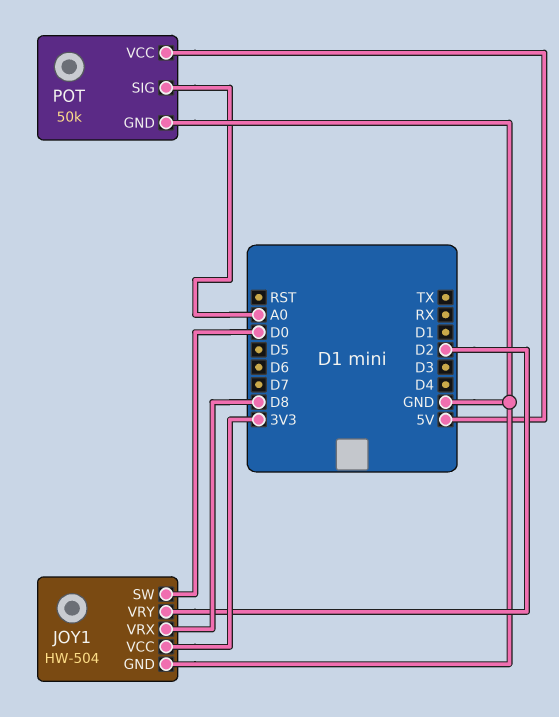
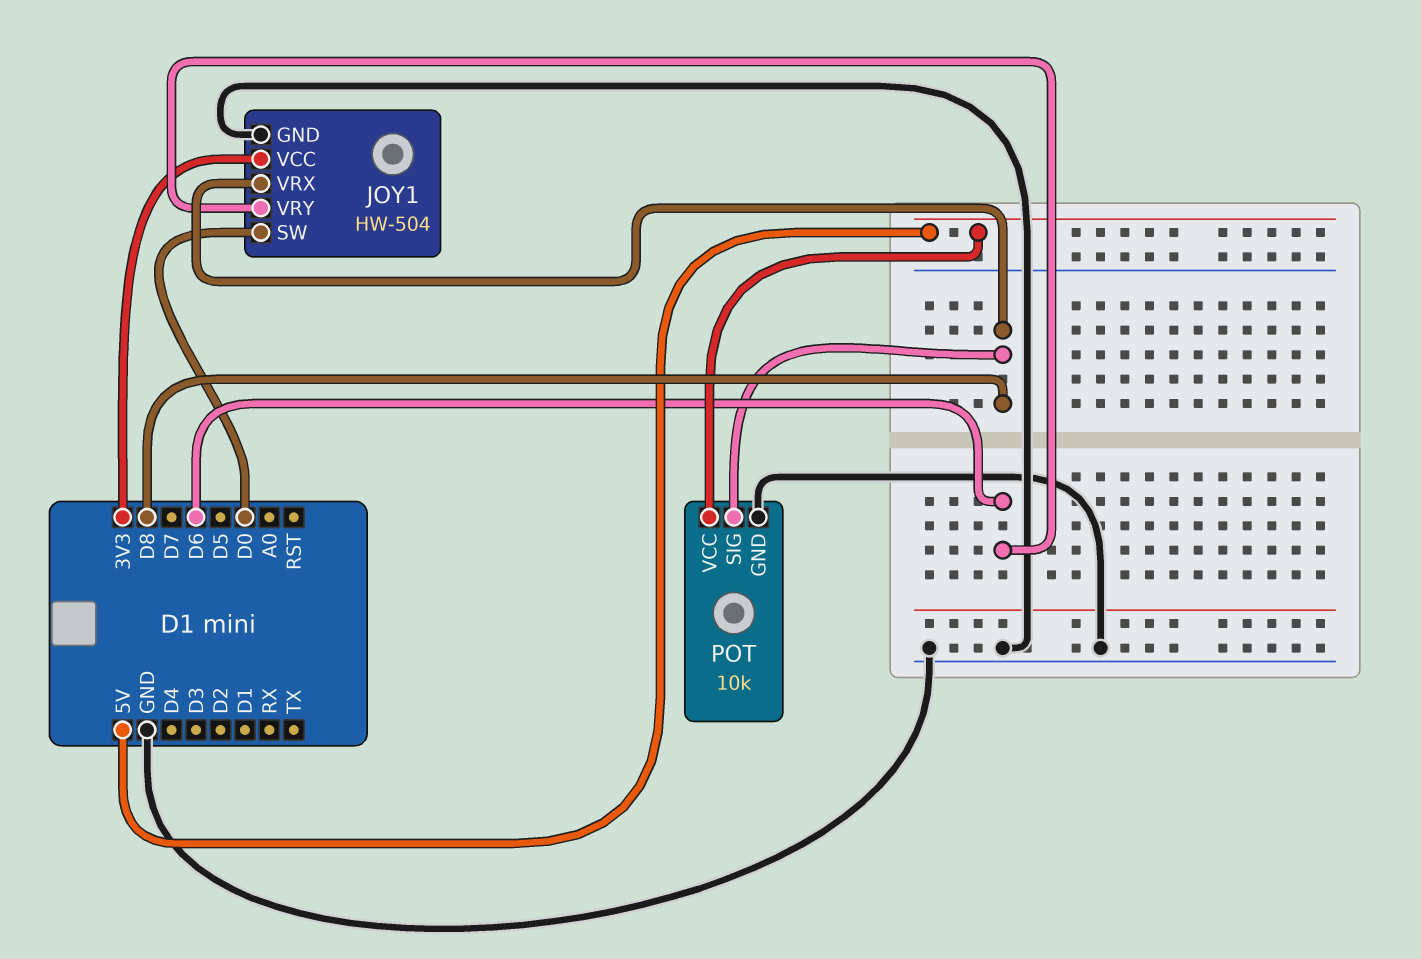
JOY1 pin VRY: D2 -> D6
POT: 50k -> 10k
POT pin SIG: A0 -> D8

